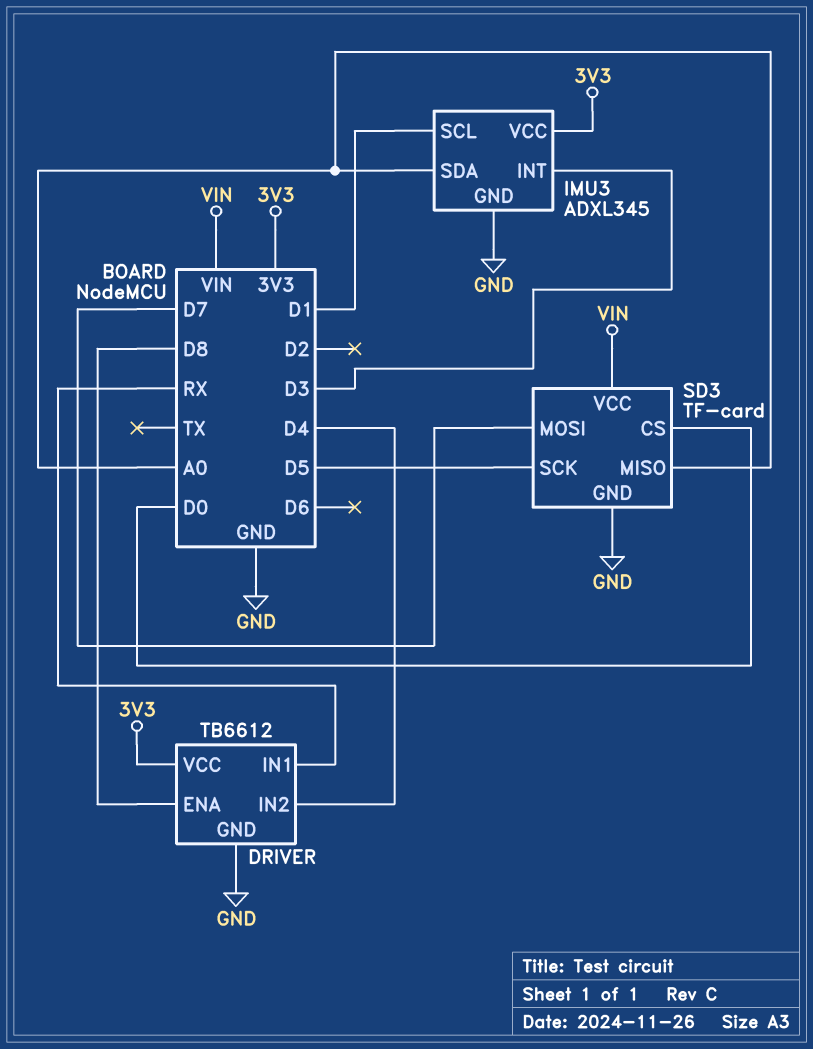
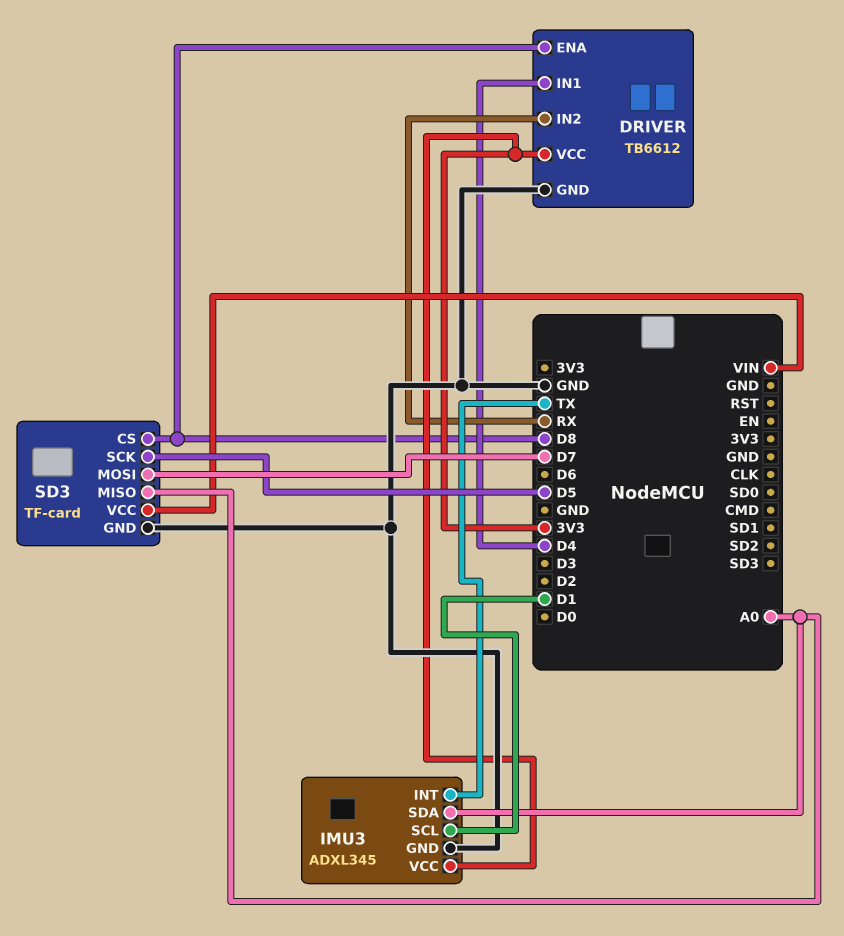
DRIVER pin IN1: RX -> D4
DRIVER pin IN2: D4 -> RX
IMU3 pin INT: D3 -> TX
SD3 pin CS: D0 -> D8

